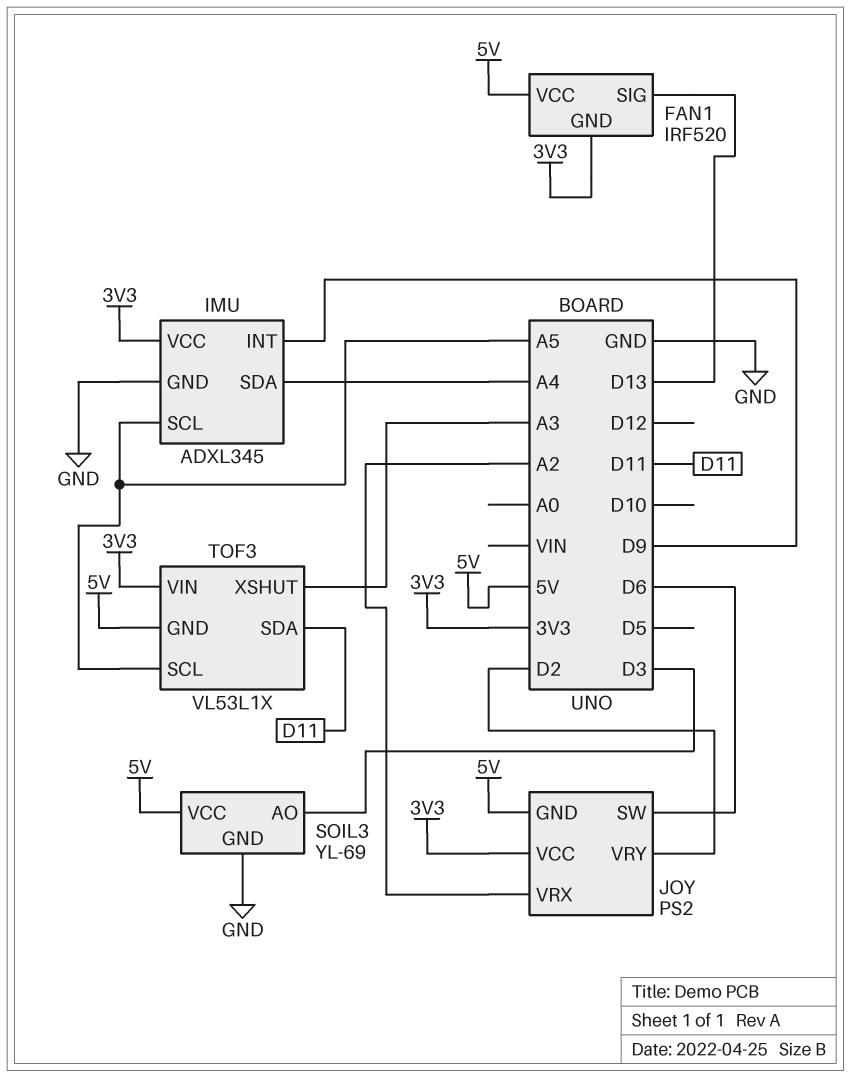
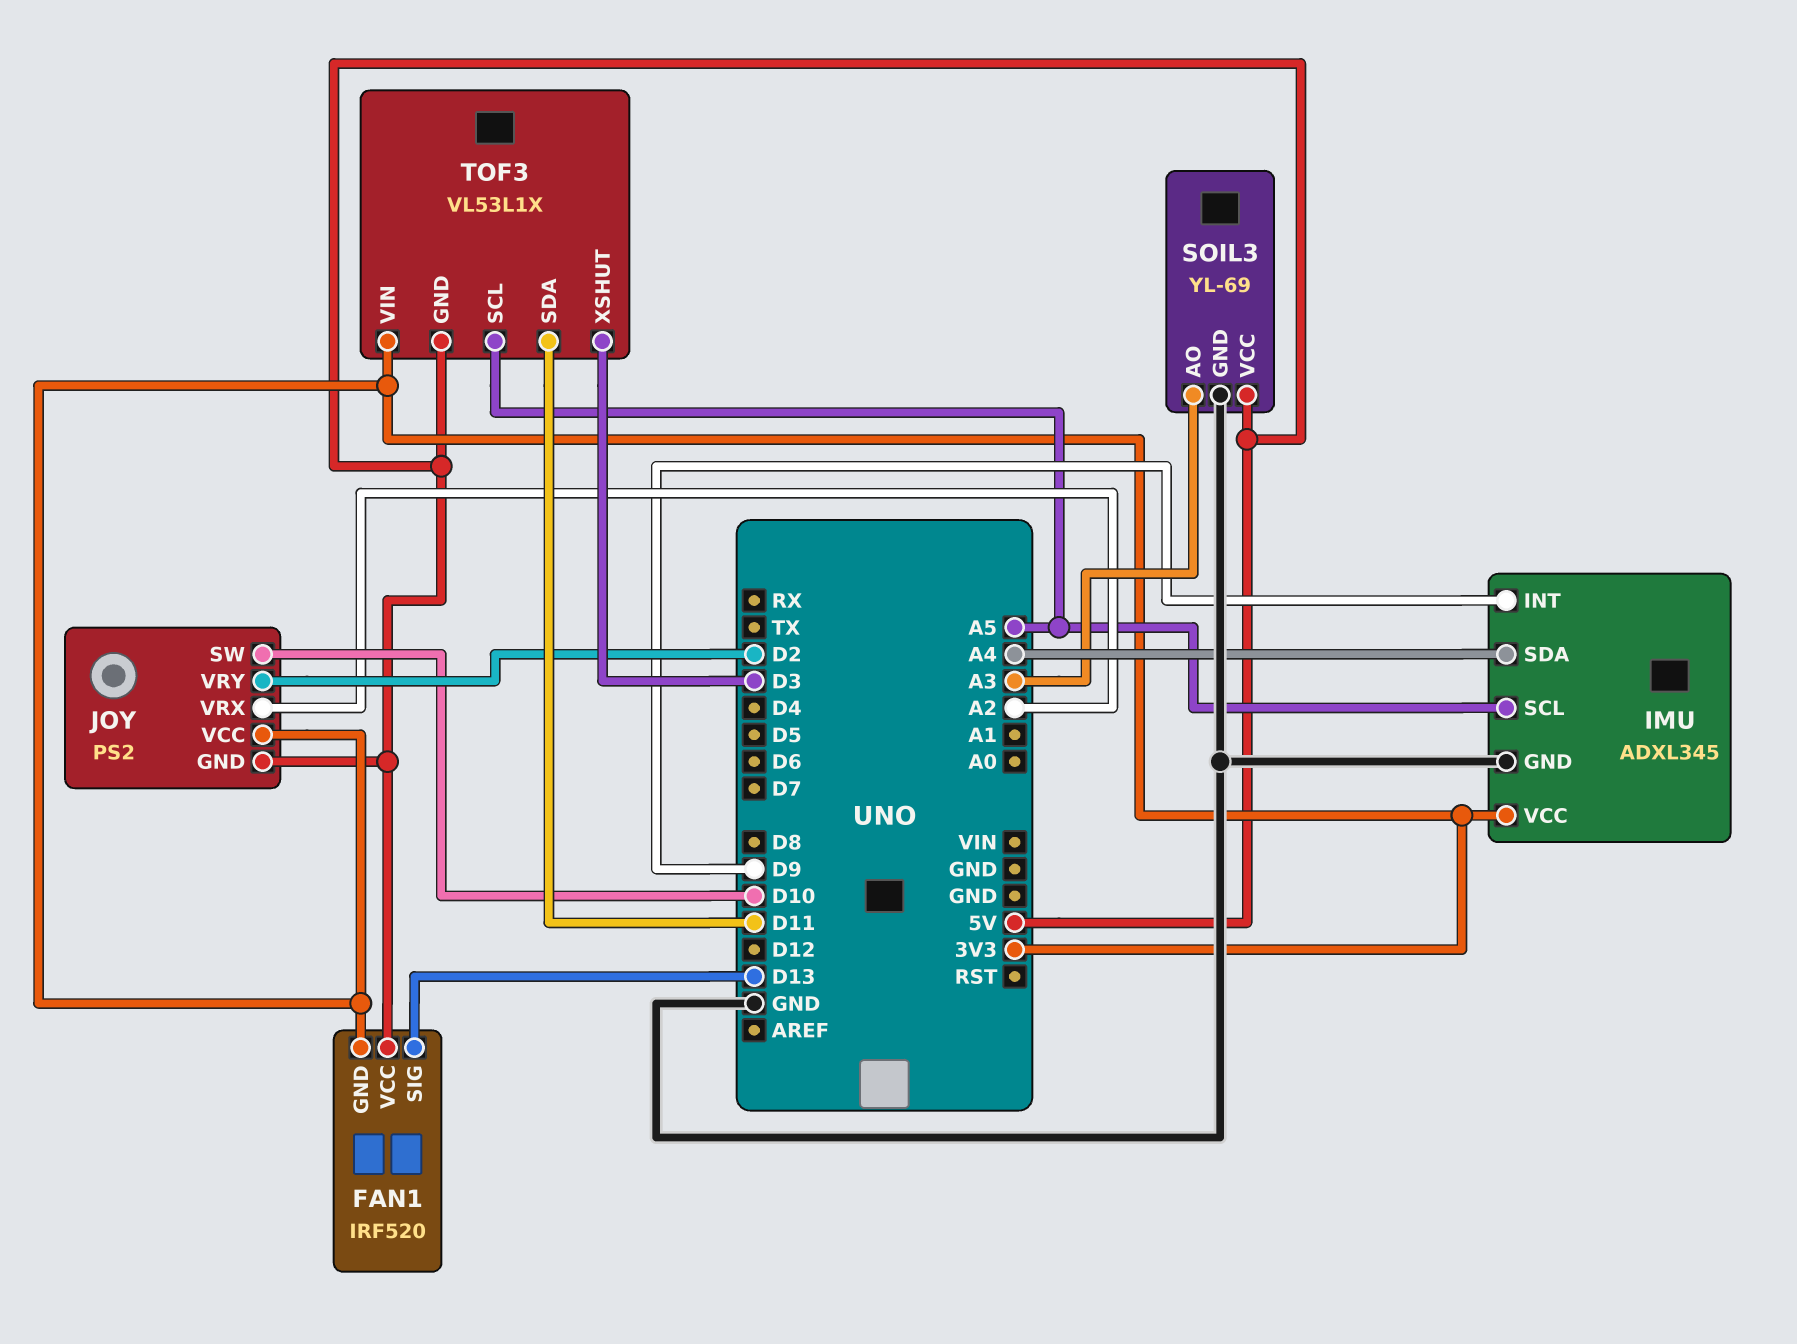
JOY pin SW: D6 -> D10
SOIL3 pin AO: D3 -> A3
TOF3 pin XSHUT: A3 -> D3

